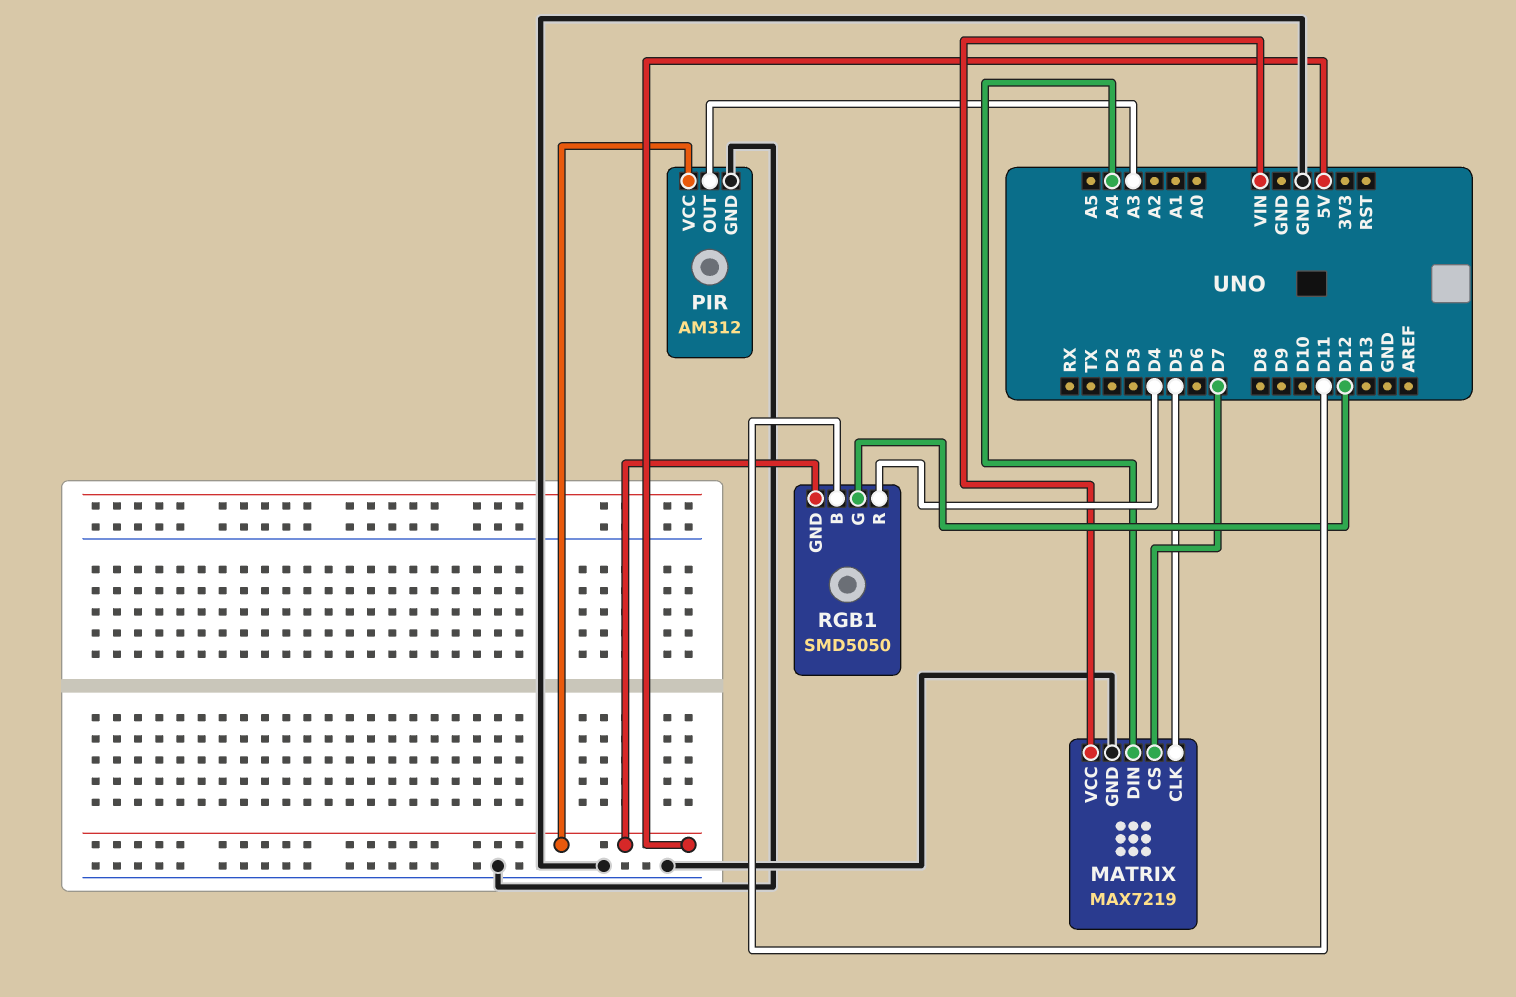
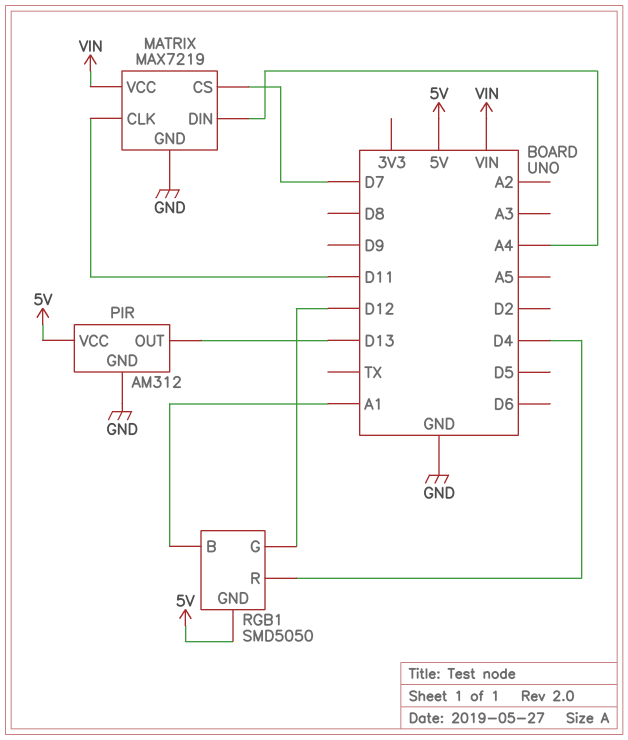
MATRIX pin CLK: D5 -> D11
PIR pin OUT: A3 -> D13
RGB1 pin B: D11 -> A1

